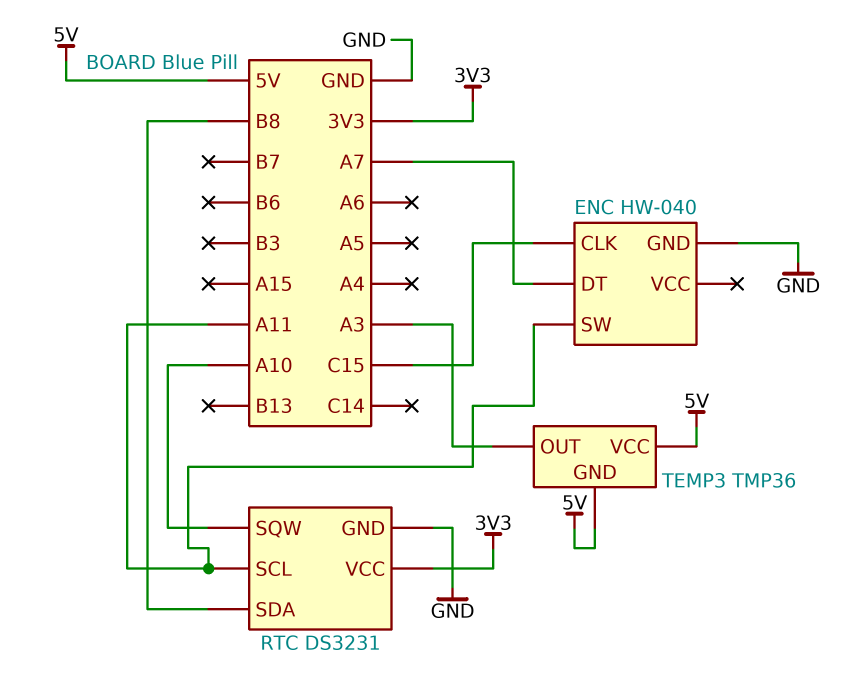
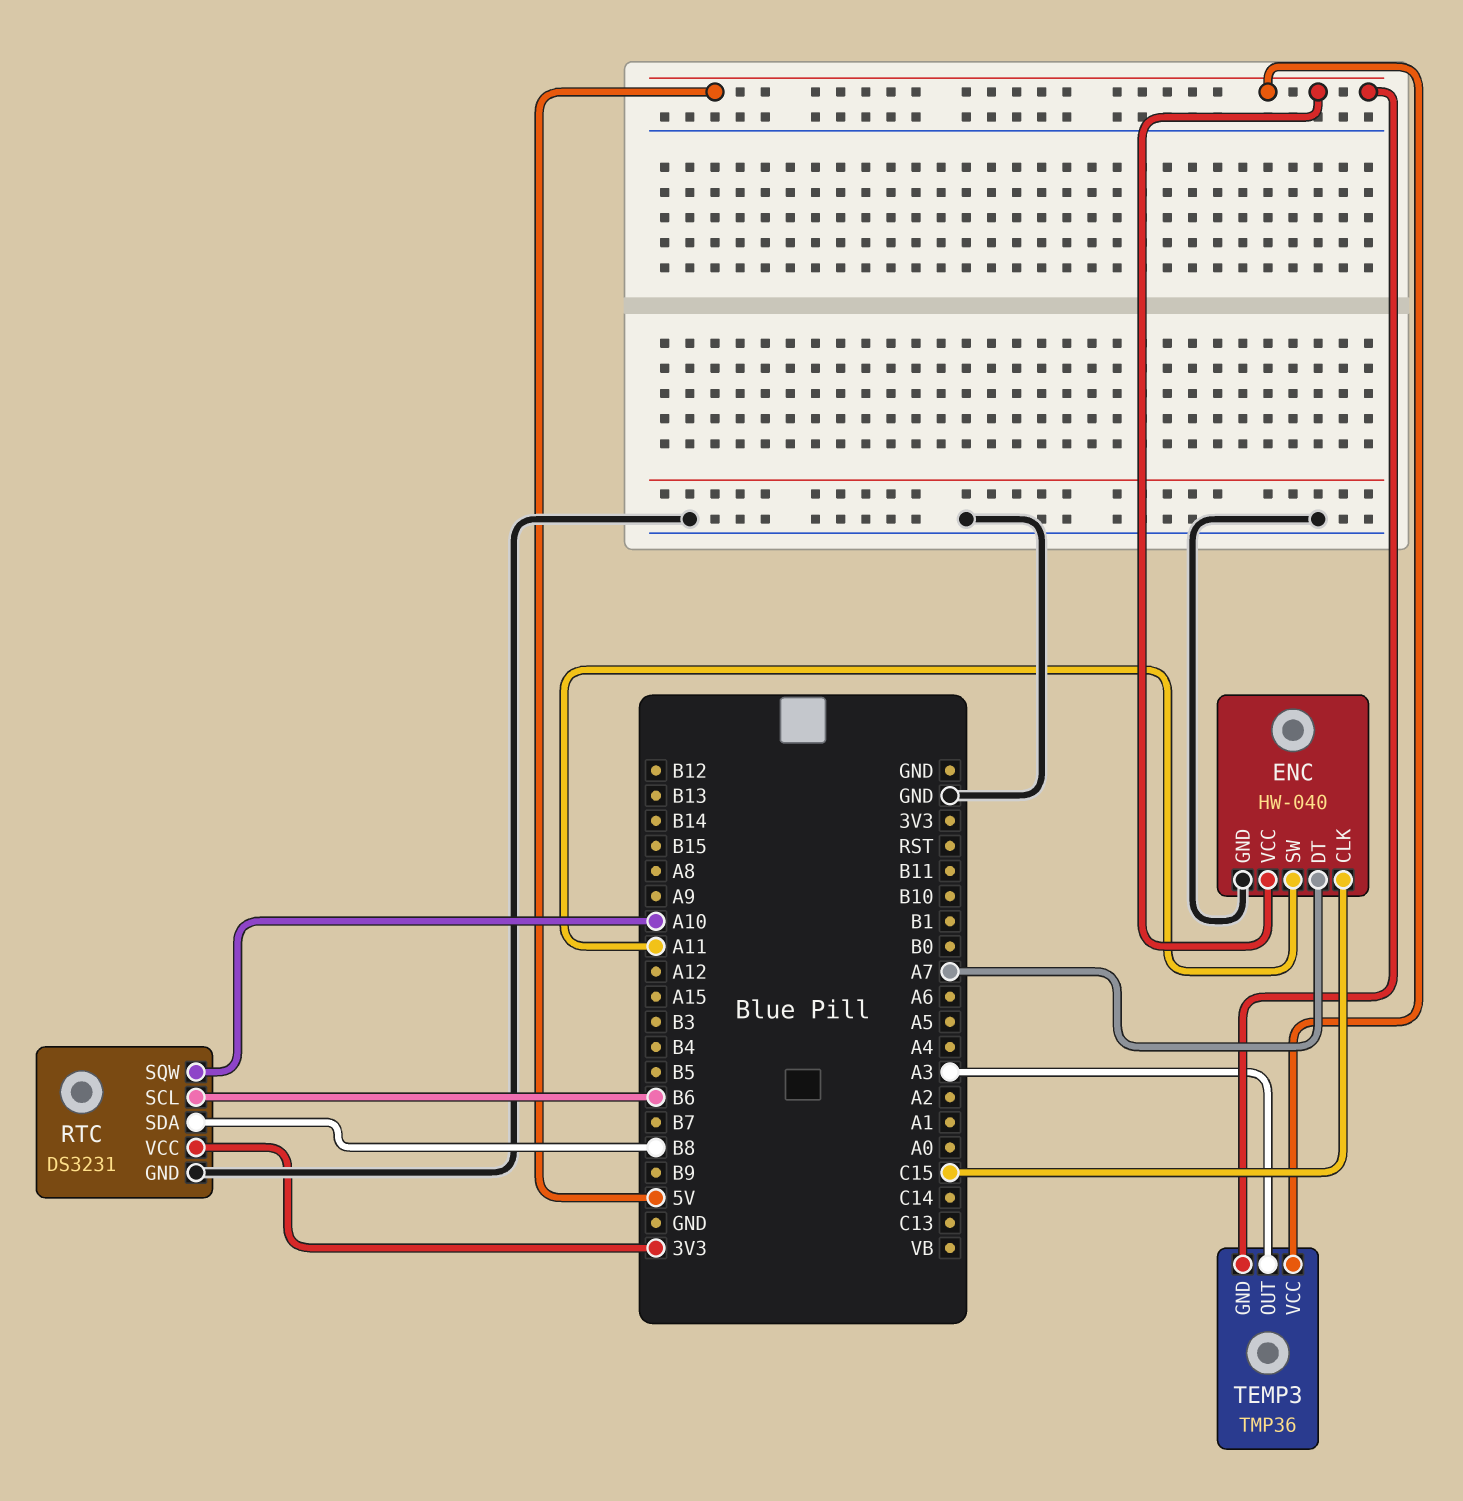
ENC pin VCC: none -> 5V
RTC pin SCL: A11 -> B6

